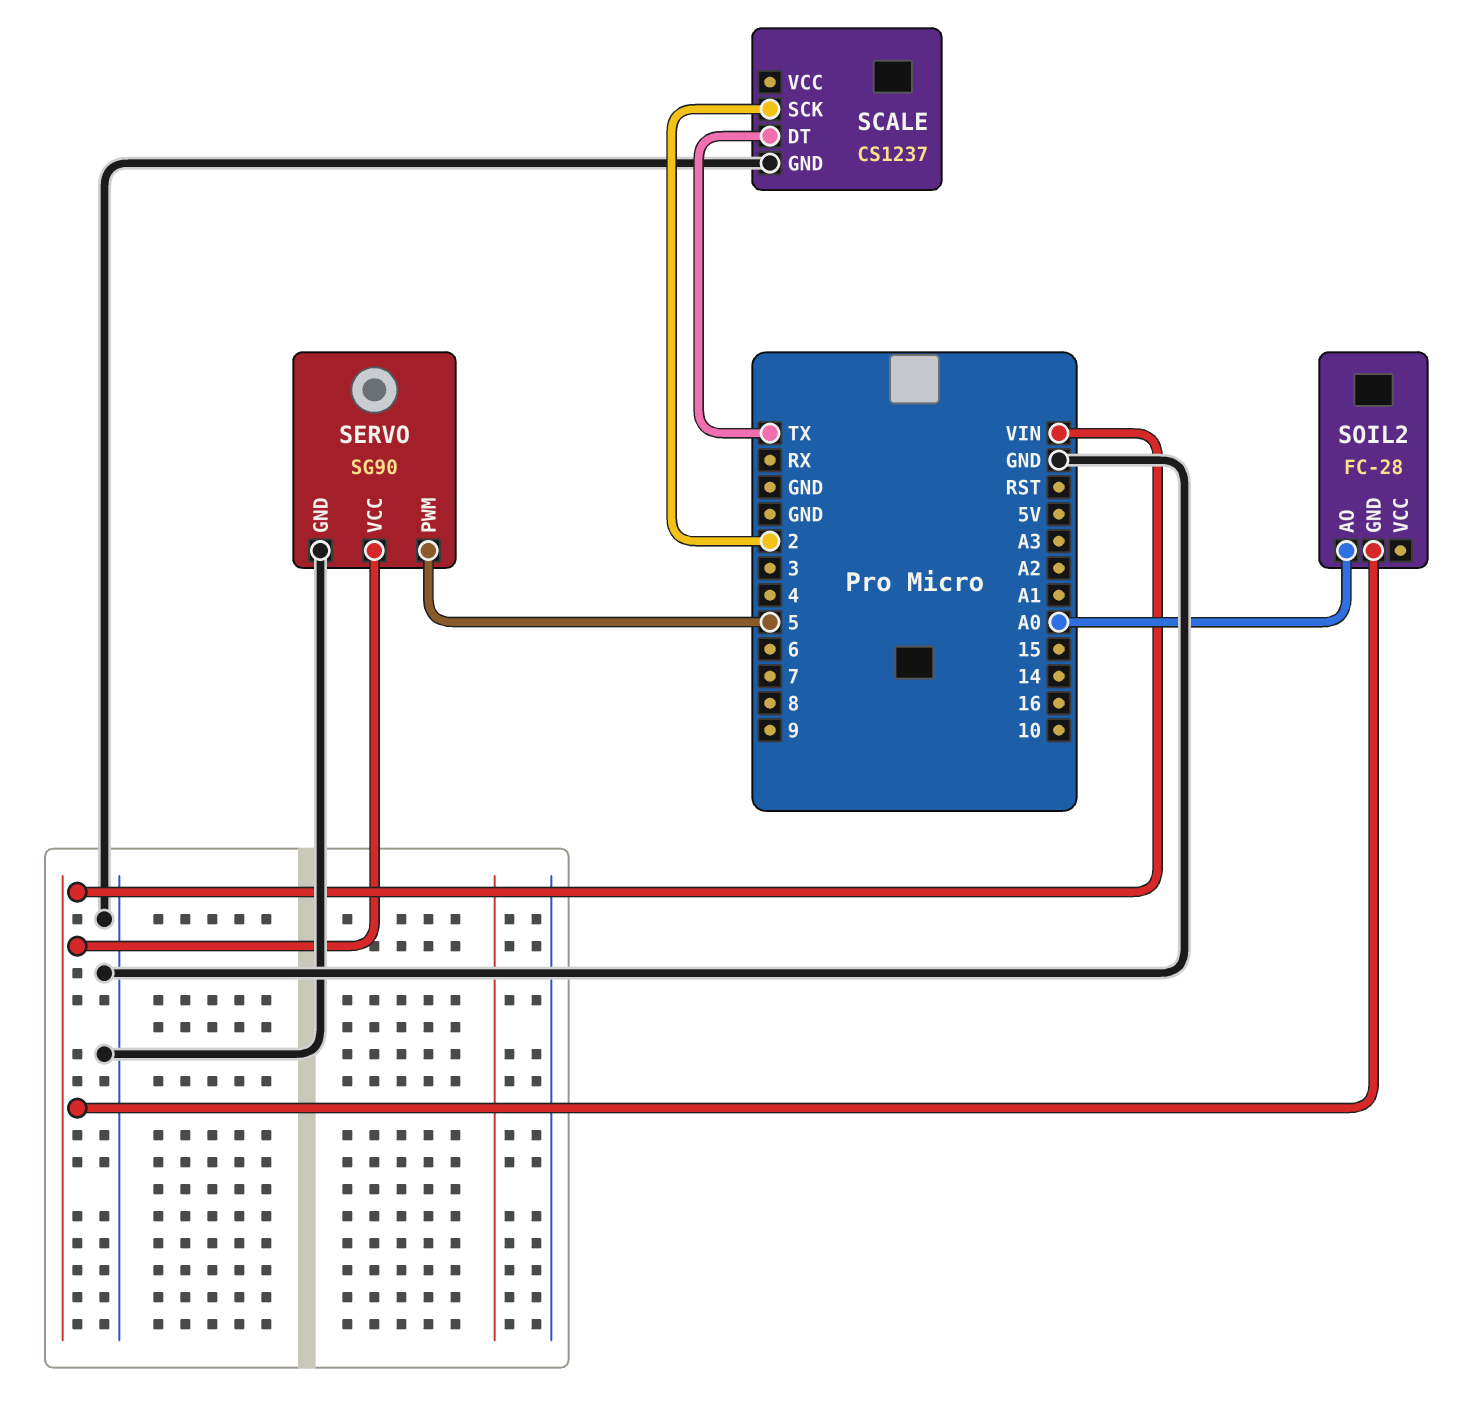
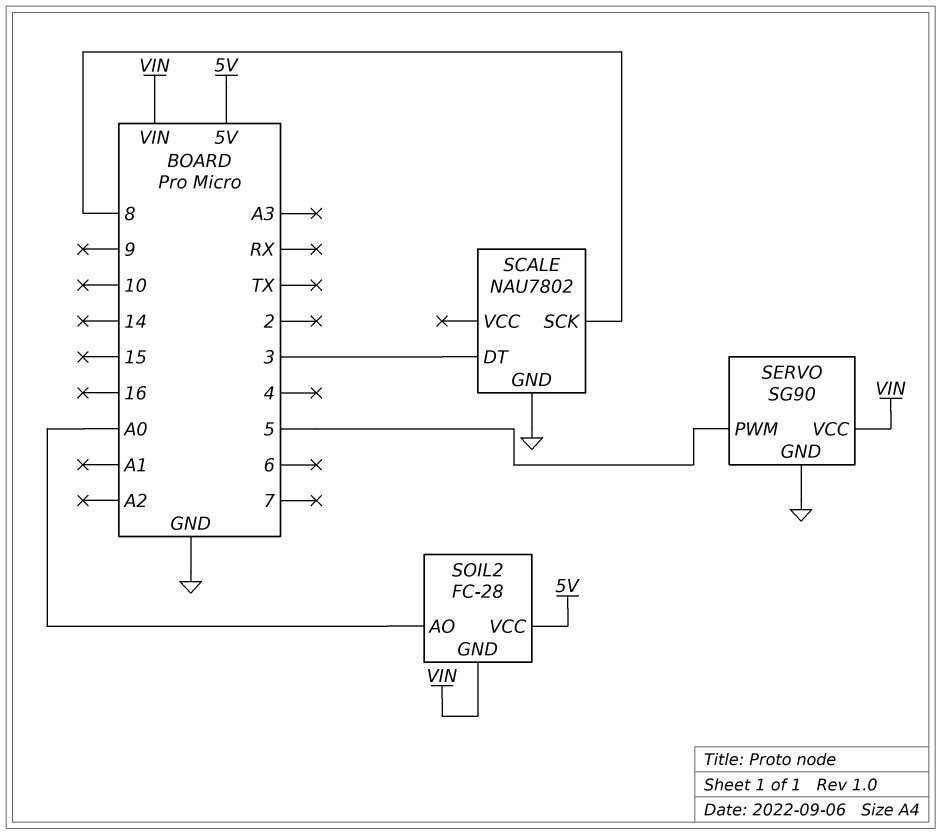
SCALE: CS1237 -> NAU7802
SCALE pin DT: TX -> 3
SCALE pin SCK: 2 -> 8
SOIL2 pin VCC: none -> 5V

